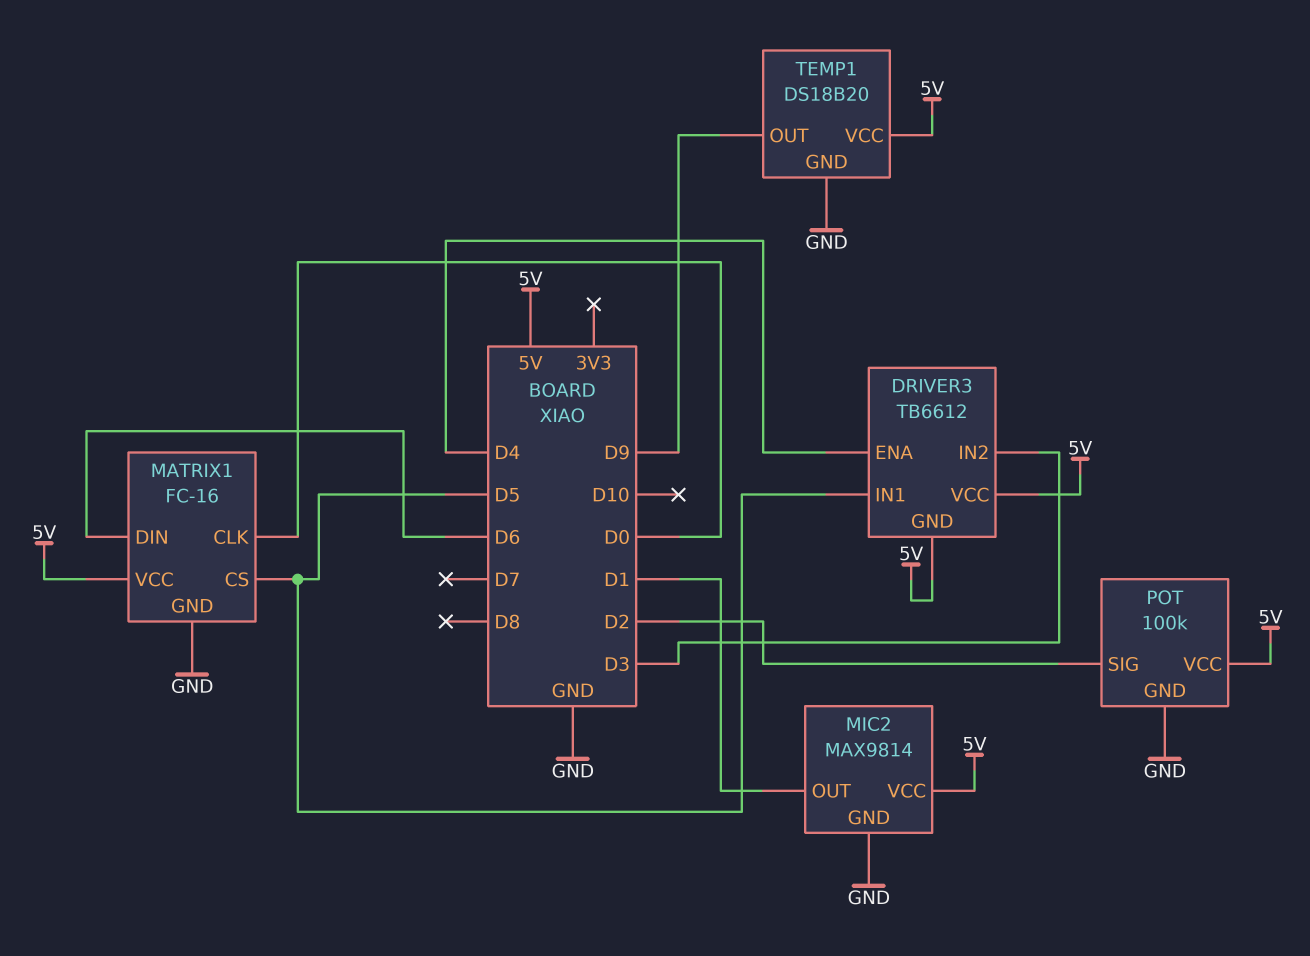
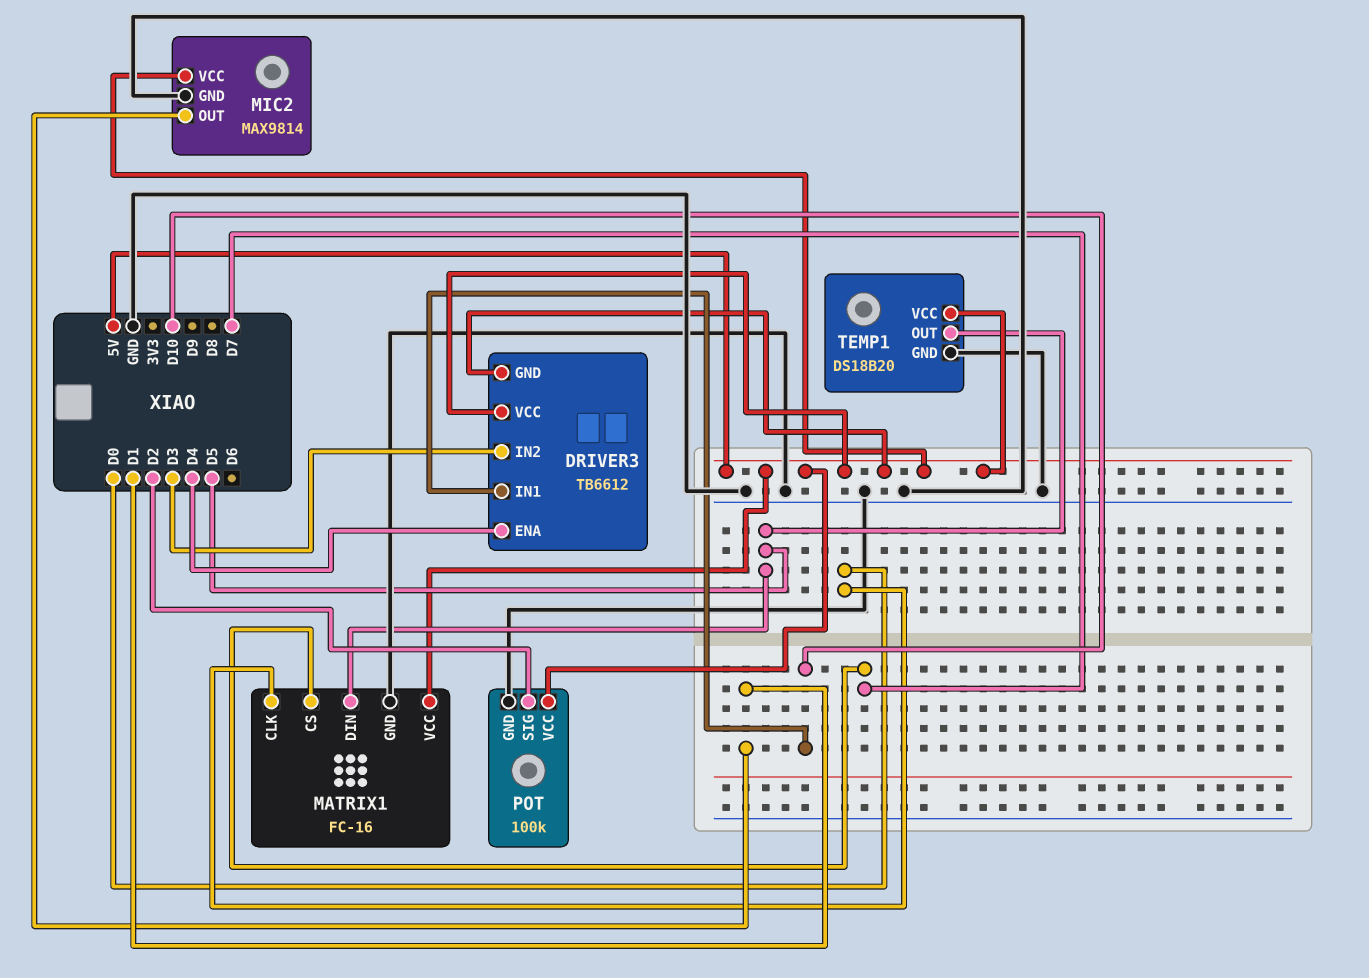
DRIVER3 pin IN1: D5 -> D10
MATRIX1 pin CS: D5 -> D7
MATRIX1 pin DIN: D6 -> D5
TEMP1 pin OUT: D9 -> D5

